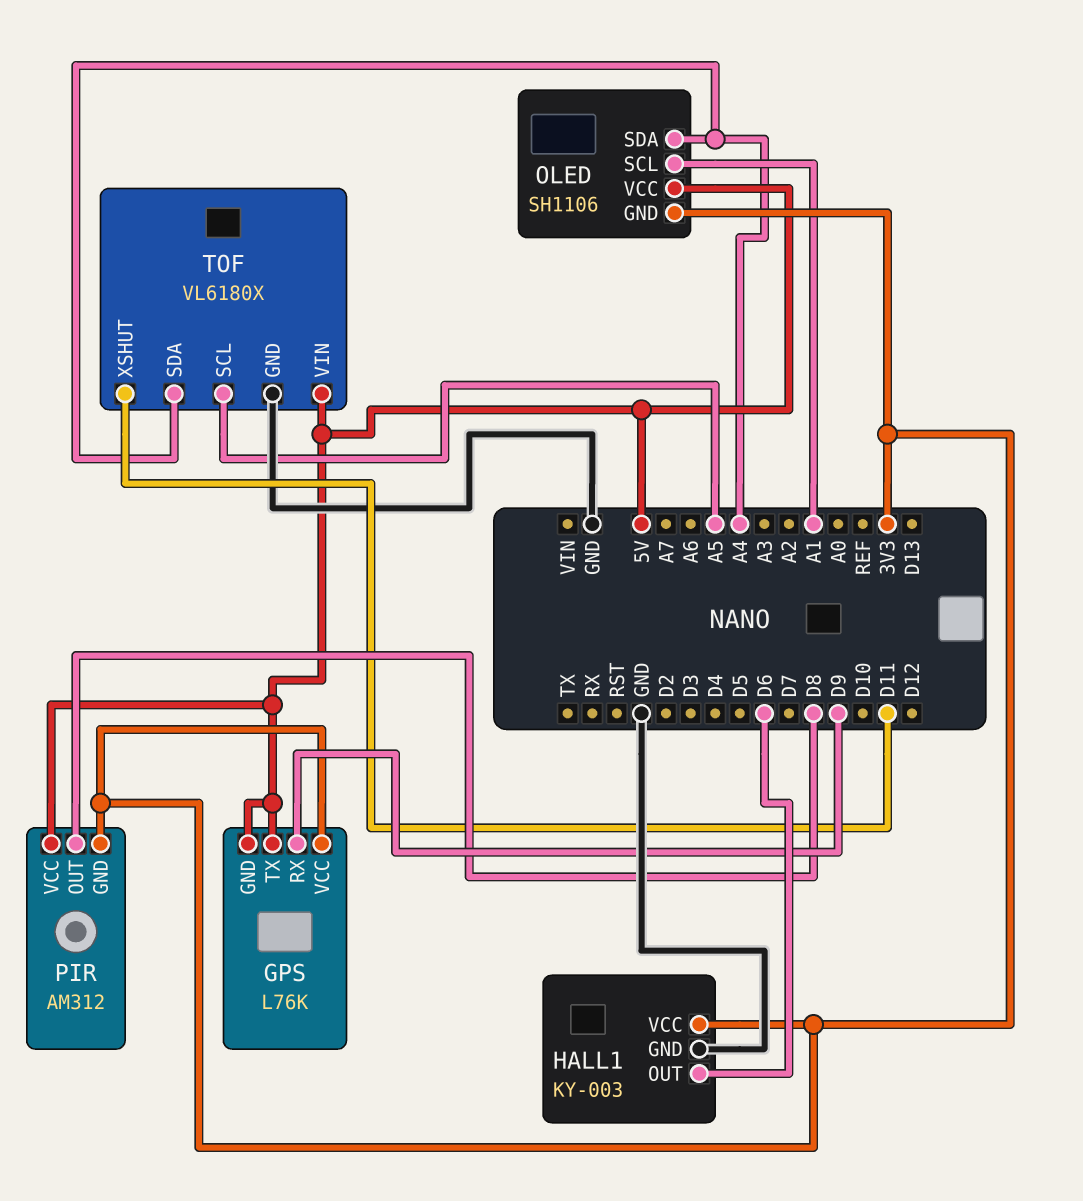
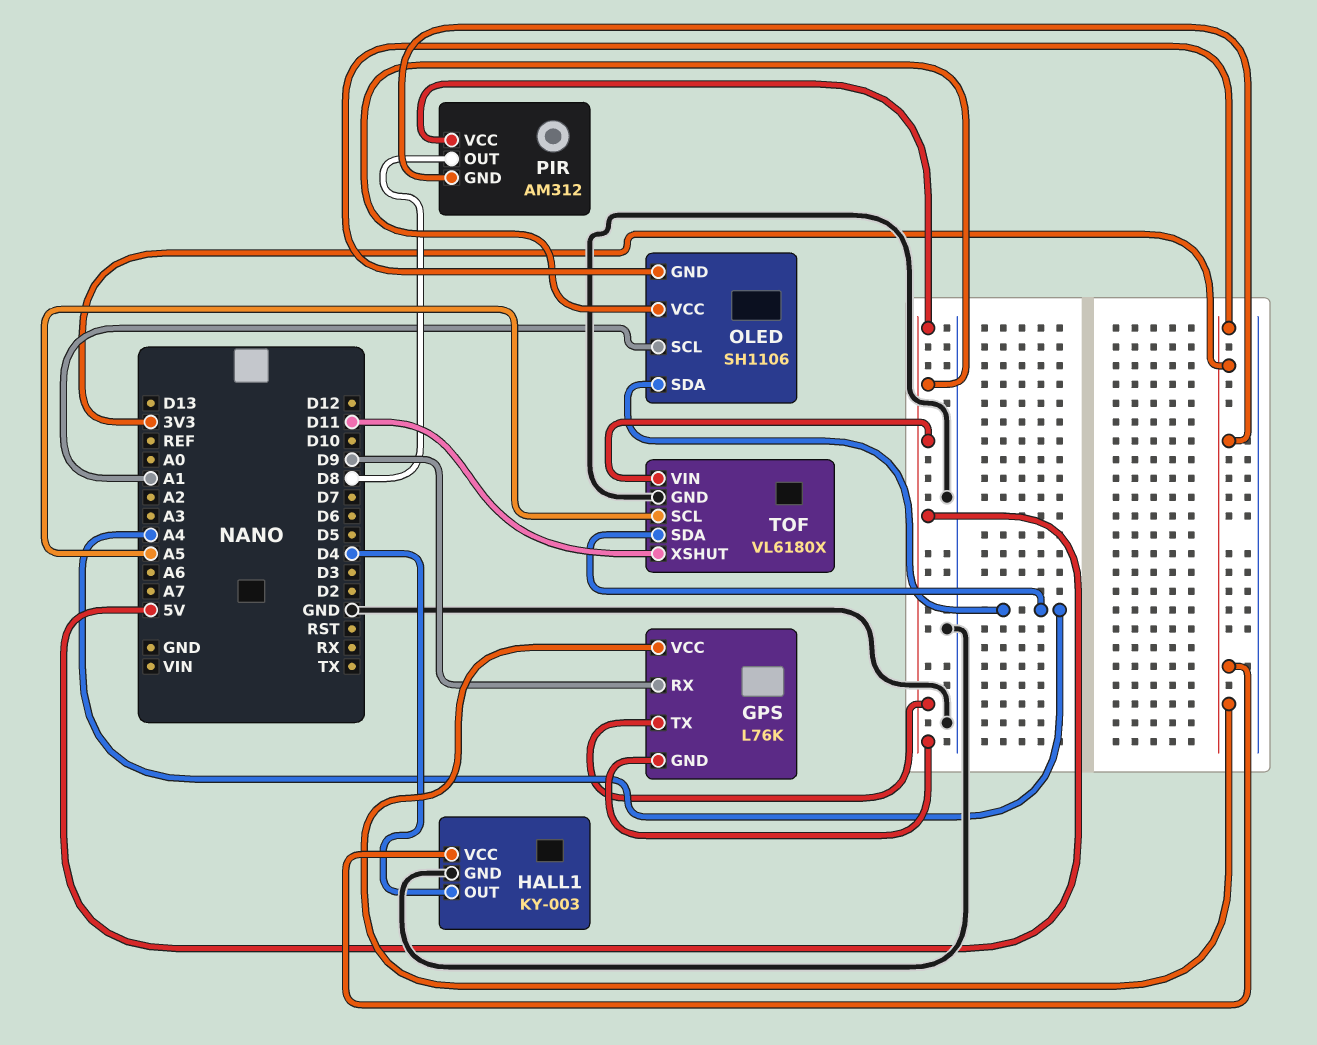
HALL1 pin OUT: D6 -> D4

